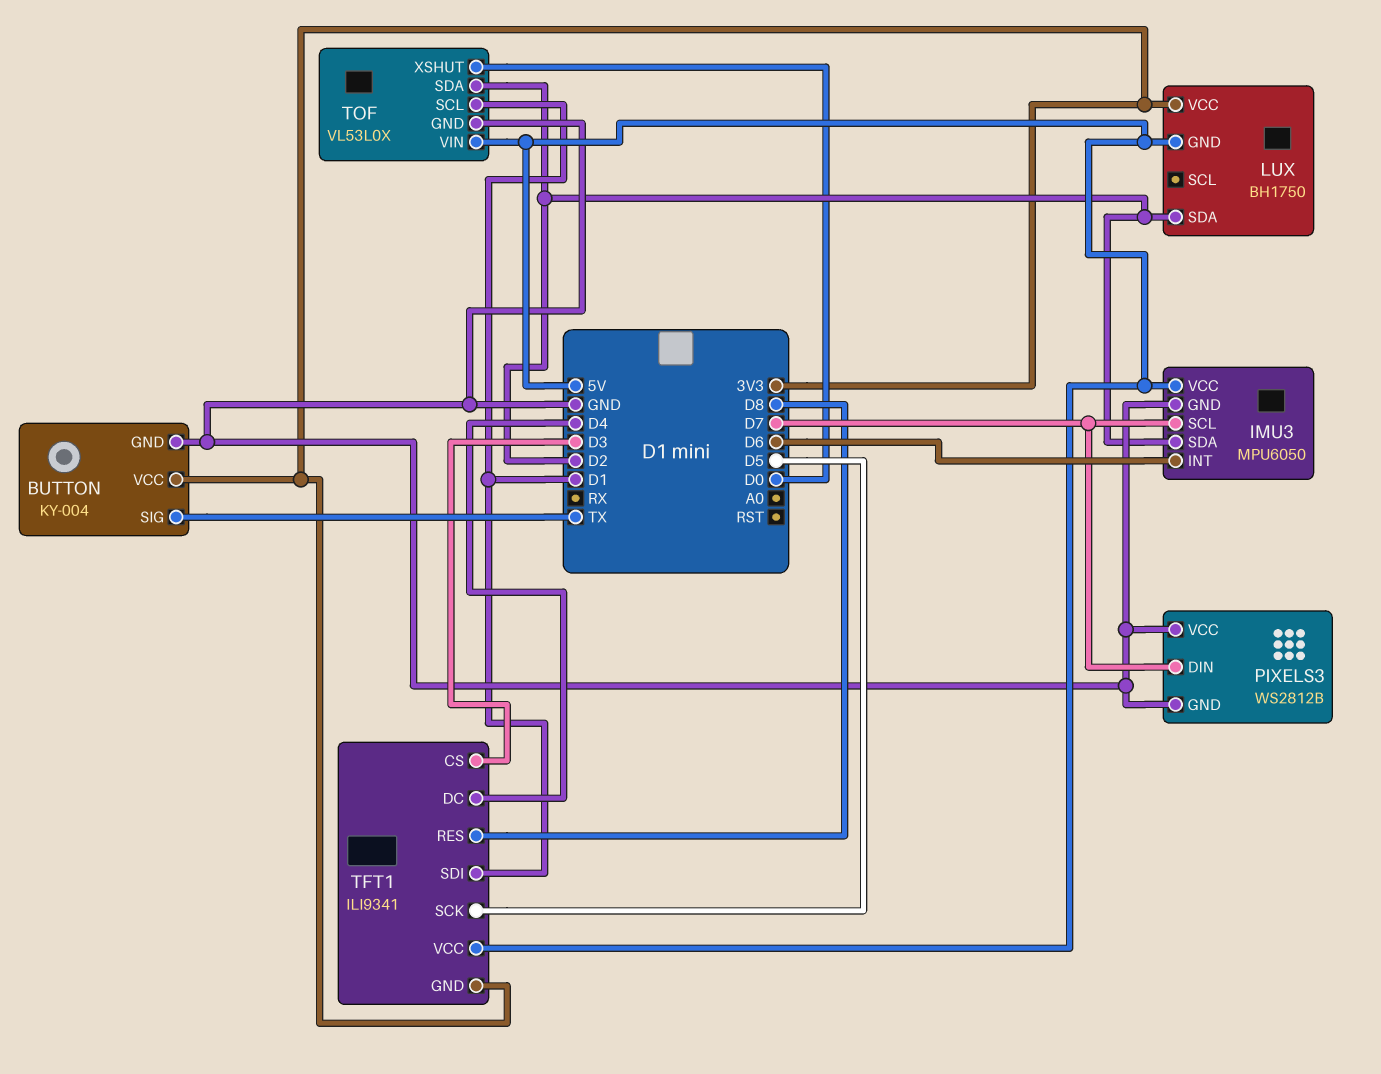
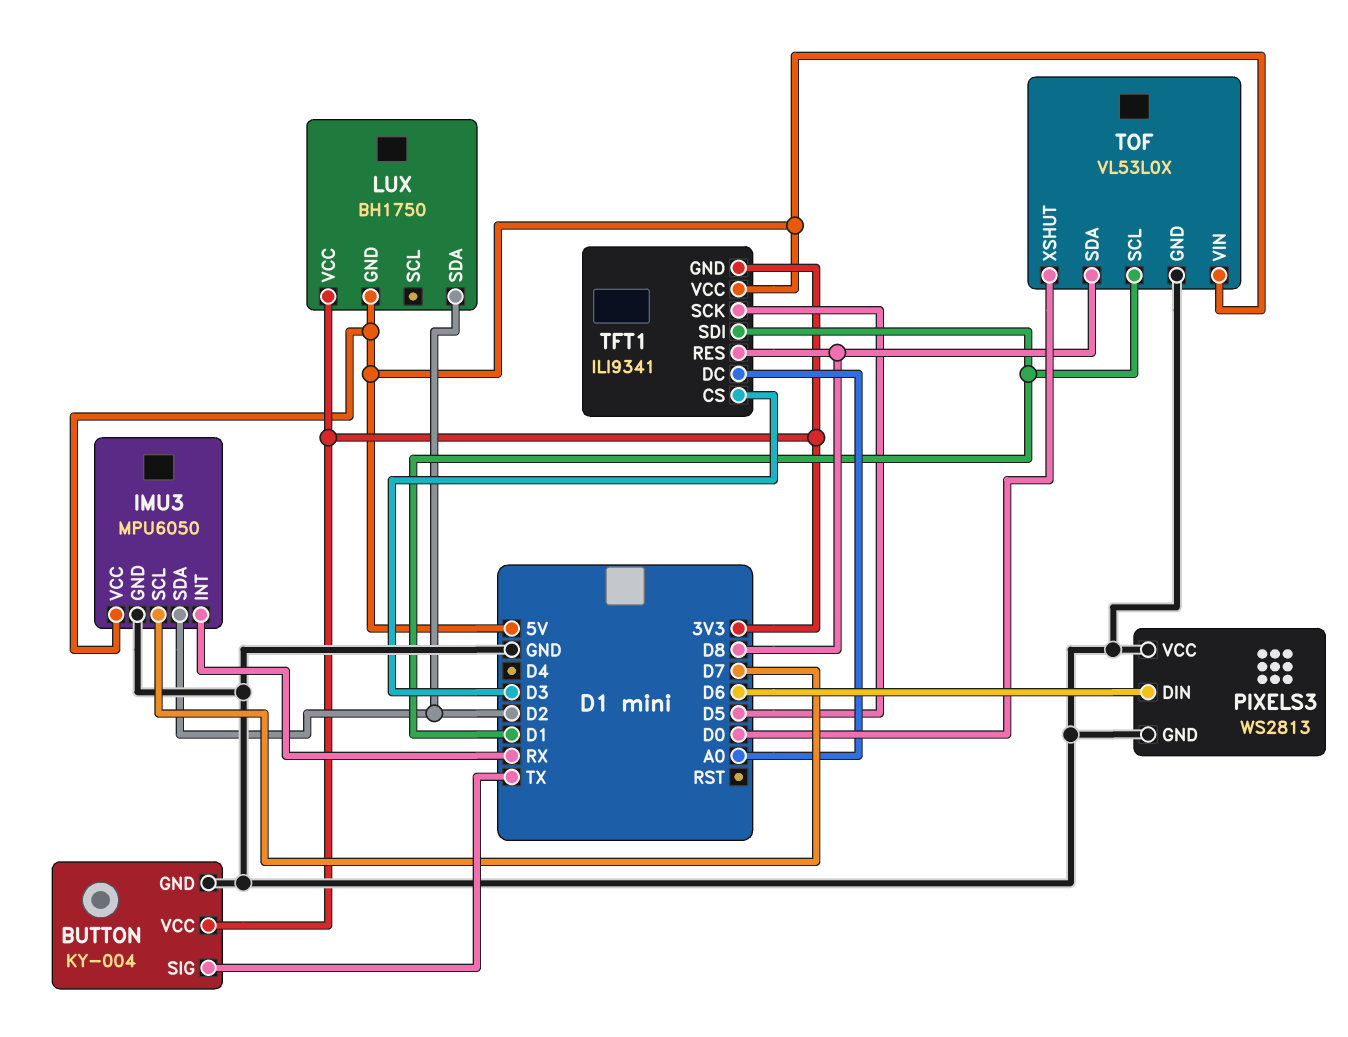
IMU3 pin INT: D6 -> RX
PIXELS3: WS2812B -> WS2813
PIXELS3 pin DIN: D7 -> D6
TFT1 pin DC: D4 -> A0
TOF pin SDA: D2 -> D8

